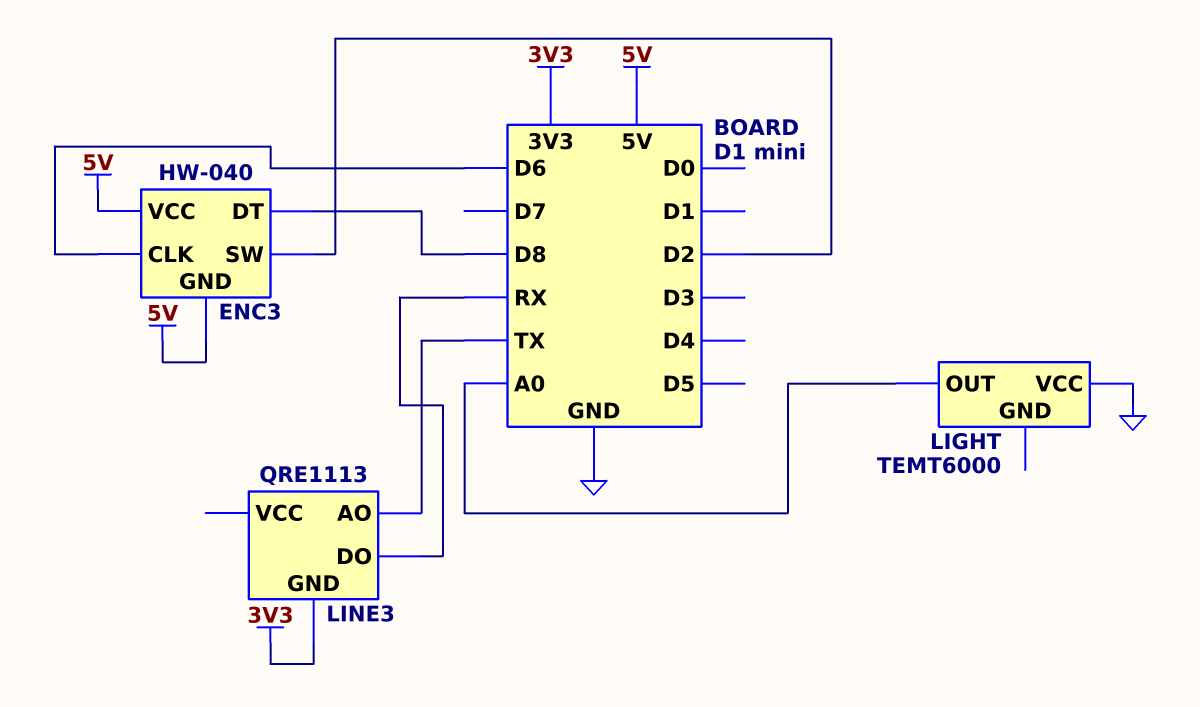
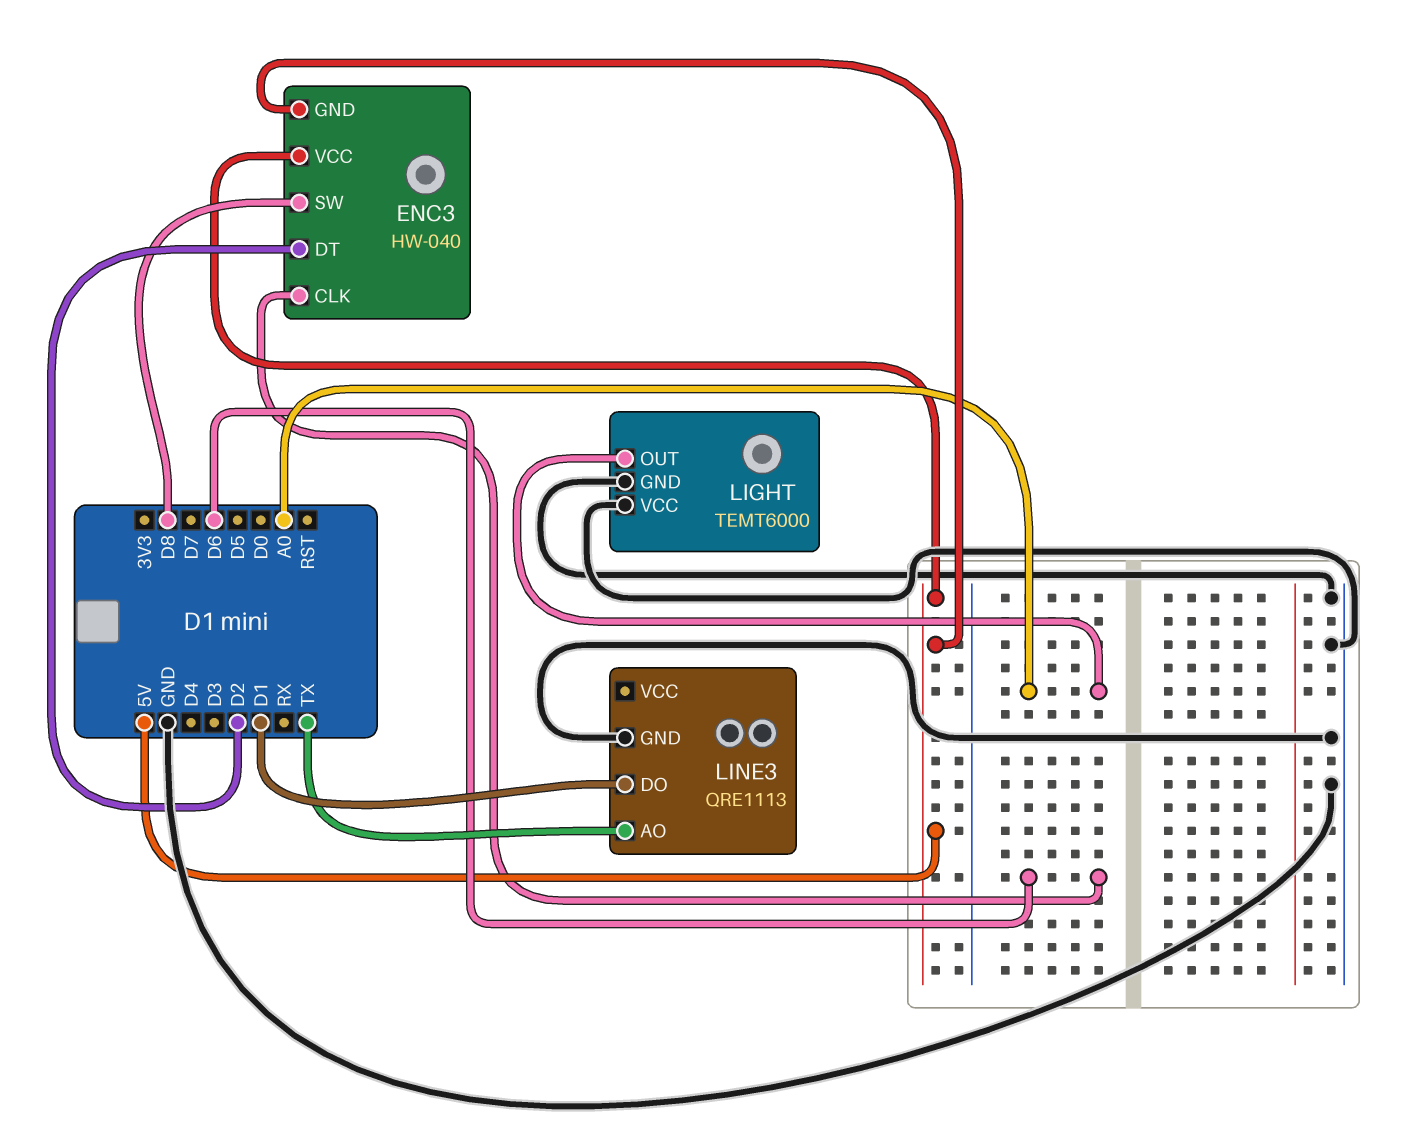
ENC3 pin DT: D8 -> D2
ENC3 pin SW: D2 -> D8
LIGHT pin GND: none -> GND
LINE3 pin DO: RX -> D1
LINE3 pin GND: 3V3 -> GND

